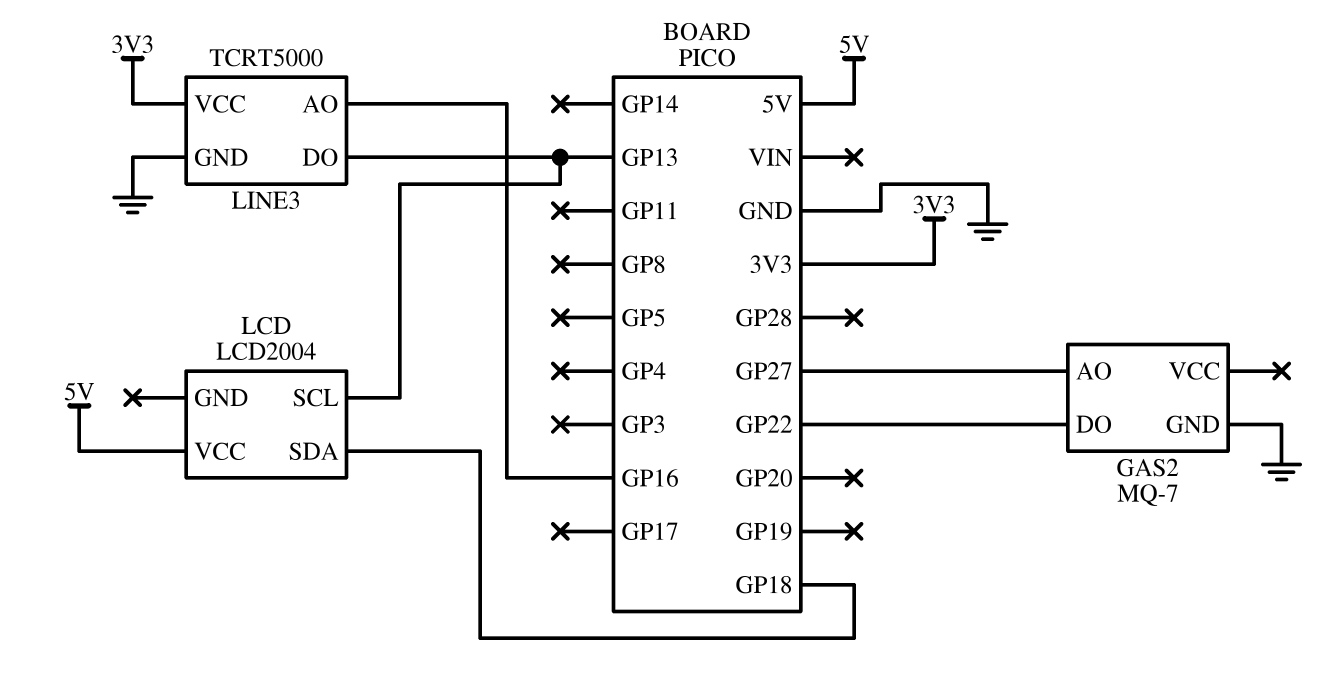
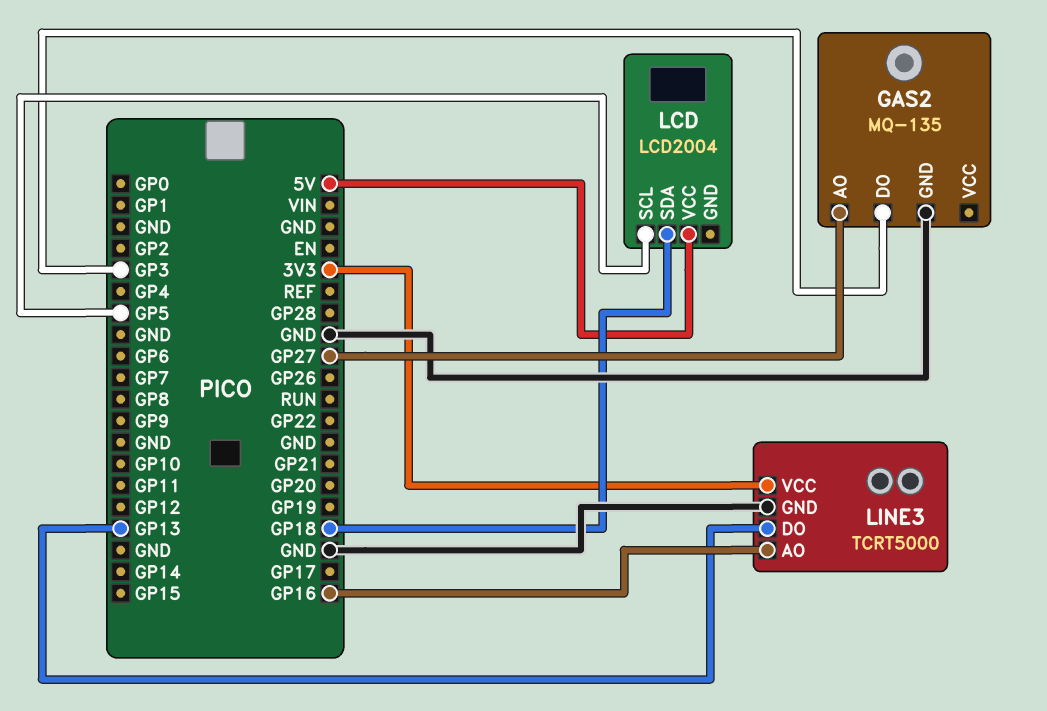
GAS2: MQ-7 -> MQ-135
GAS2 pin DO: GP22 -> GP3
LCD pin SCL: GP13 -> GP5

